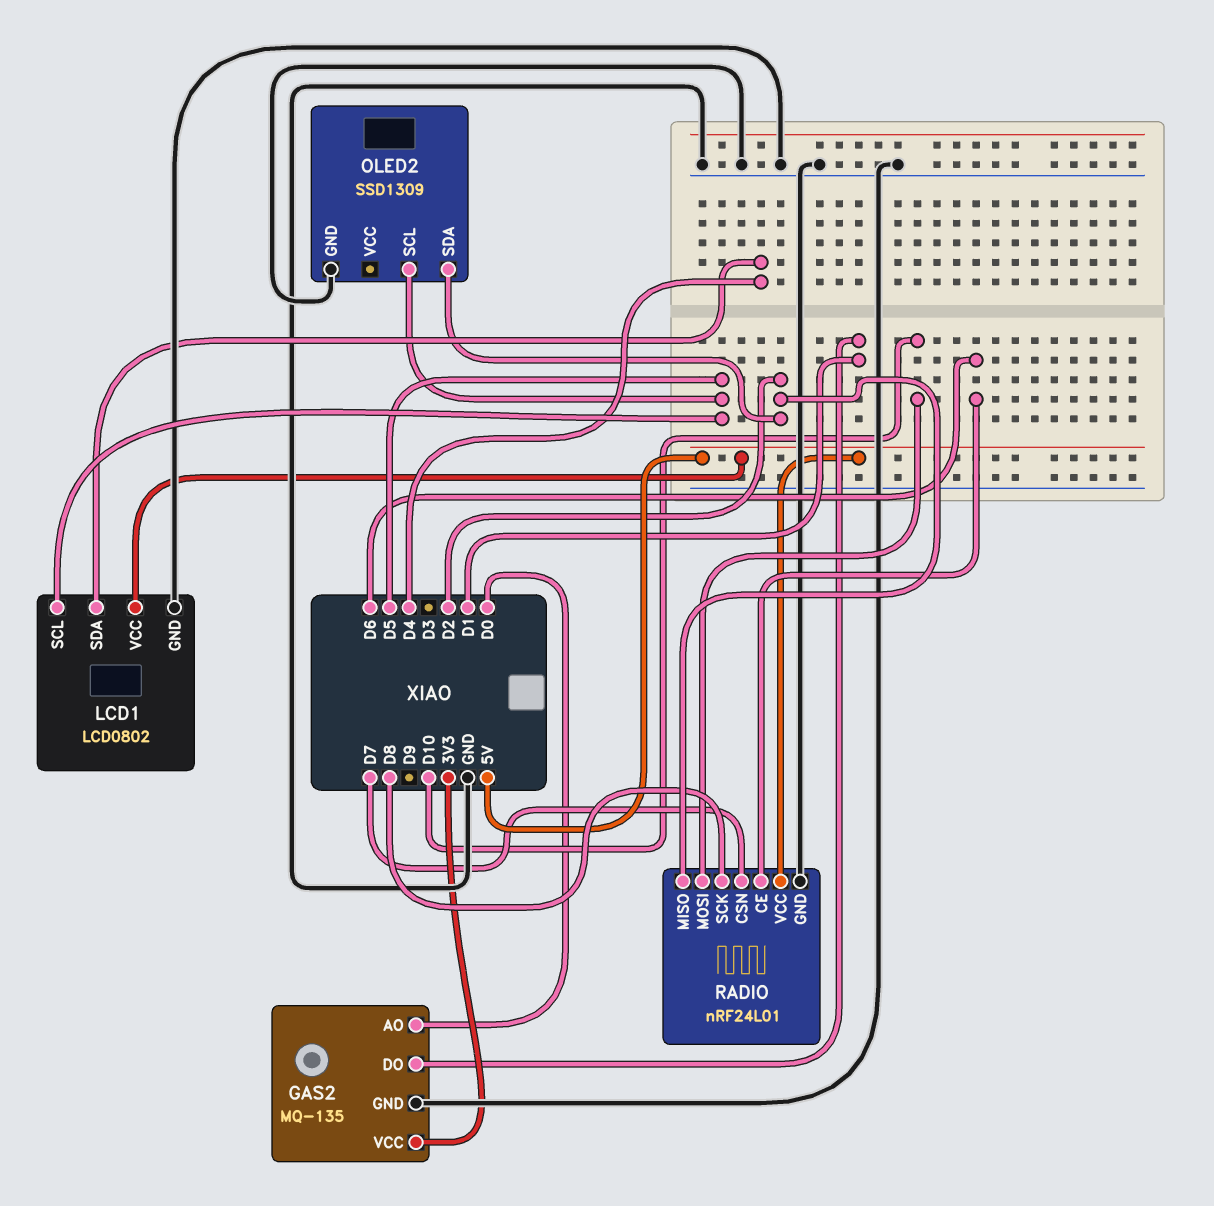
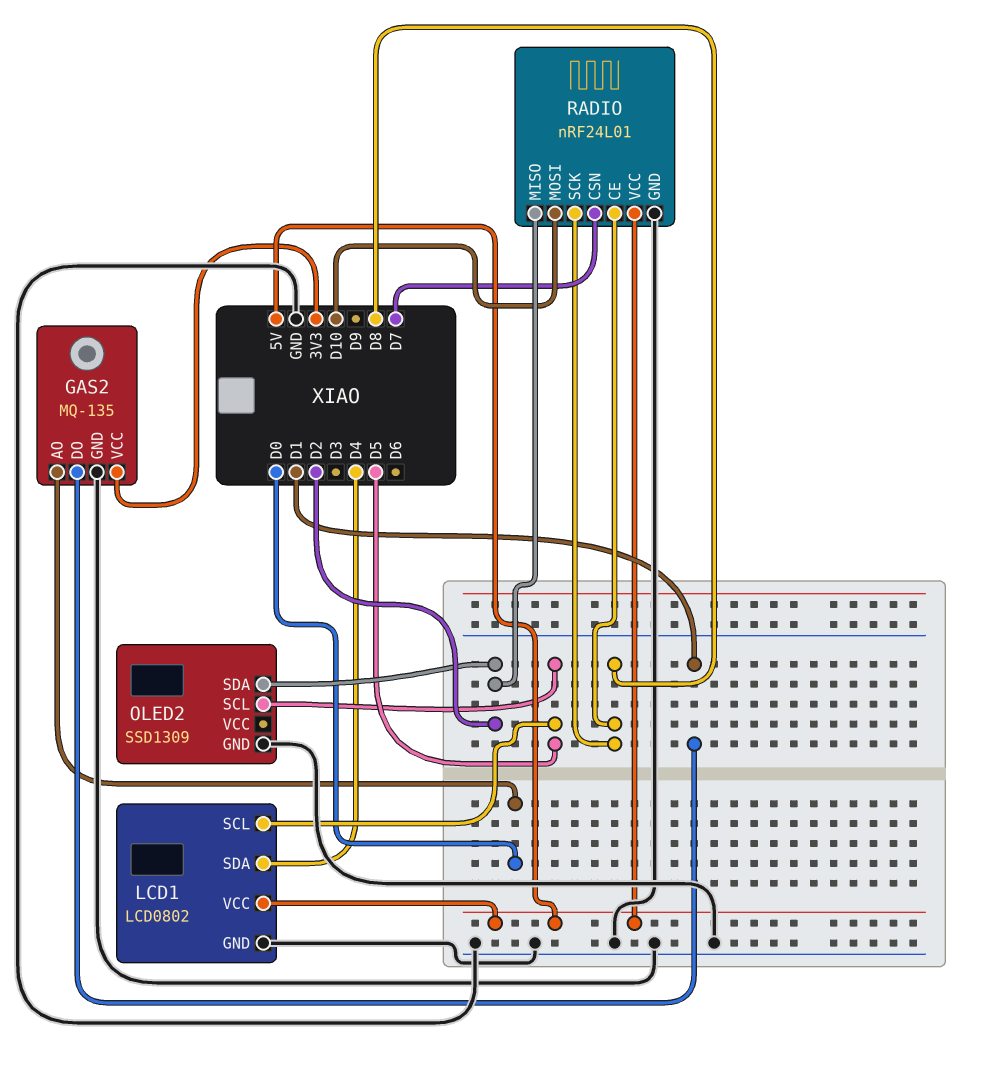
RADIO pin CE: D6 -> D8

